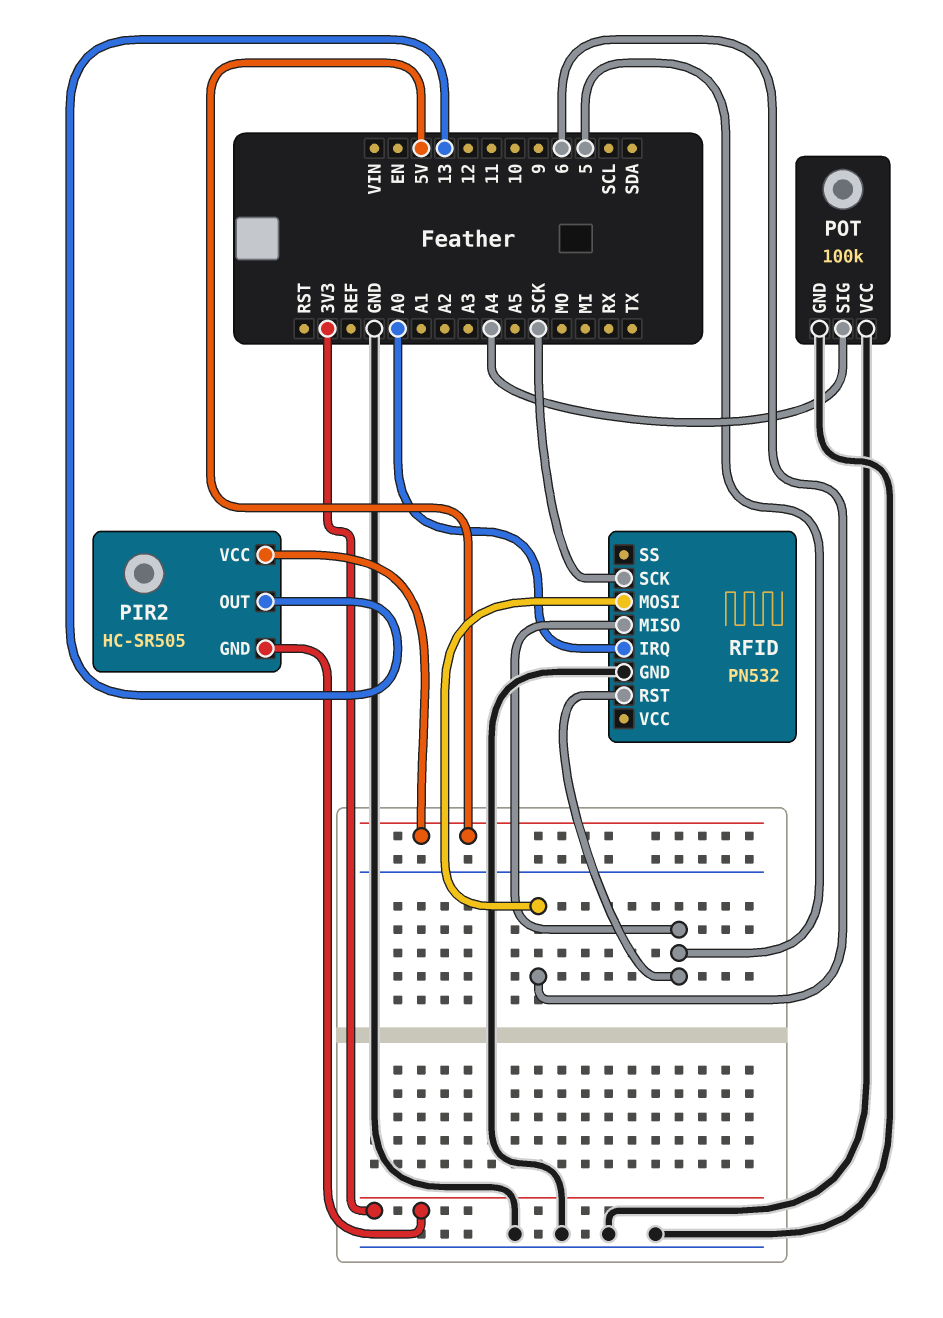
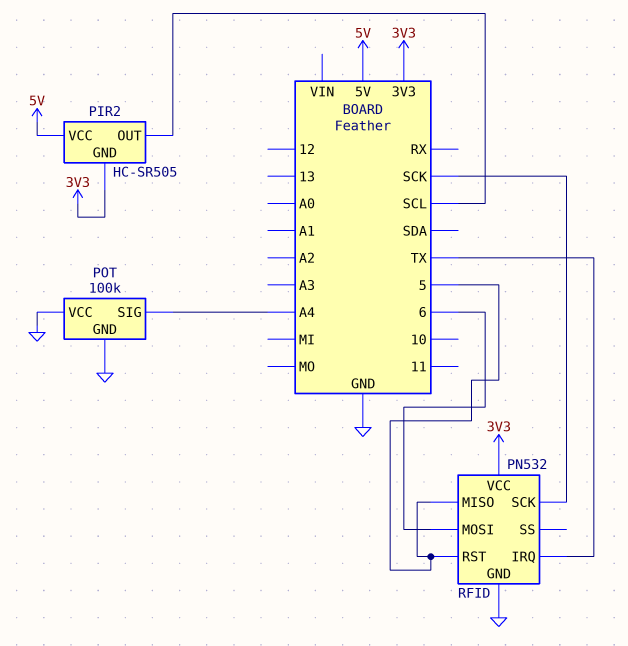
PIR2 pin OUT: 13 -> SCL
RFID pin IRQ: A0 -> TX
RFID pin VCC: none -> 3V3

